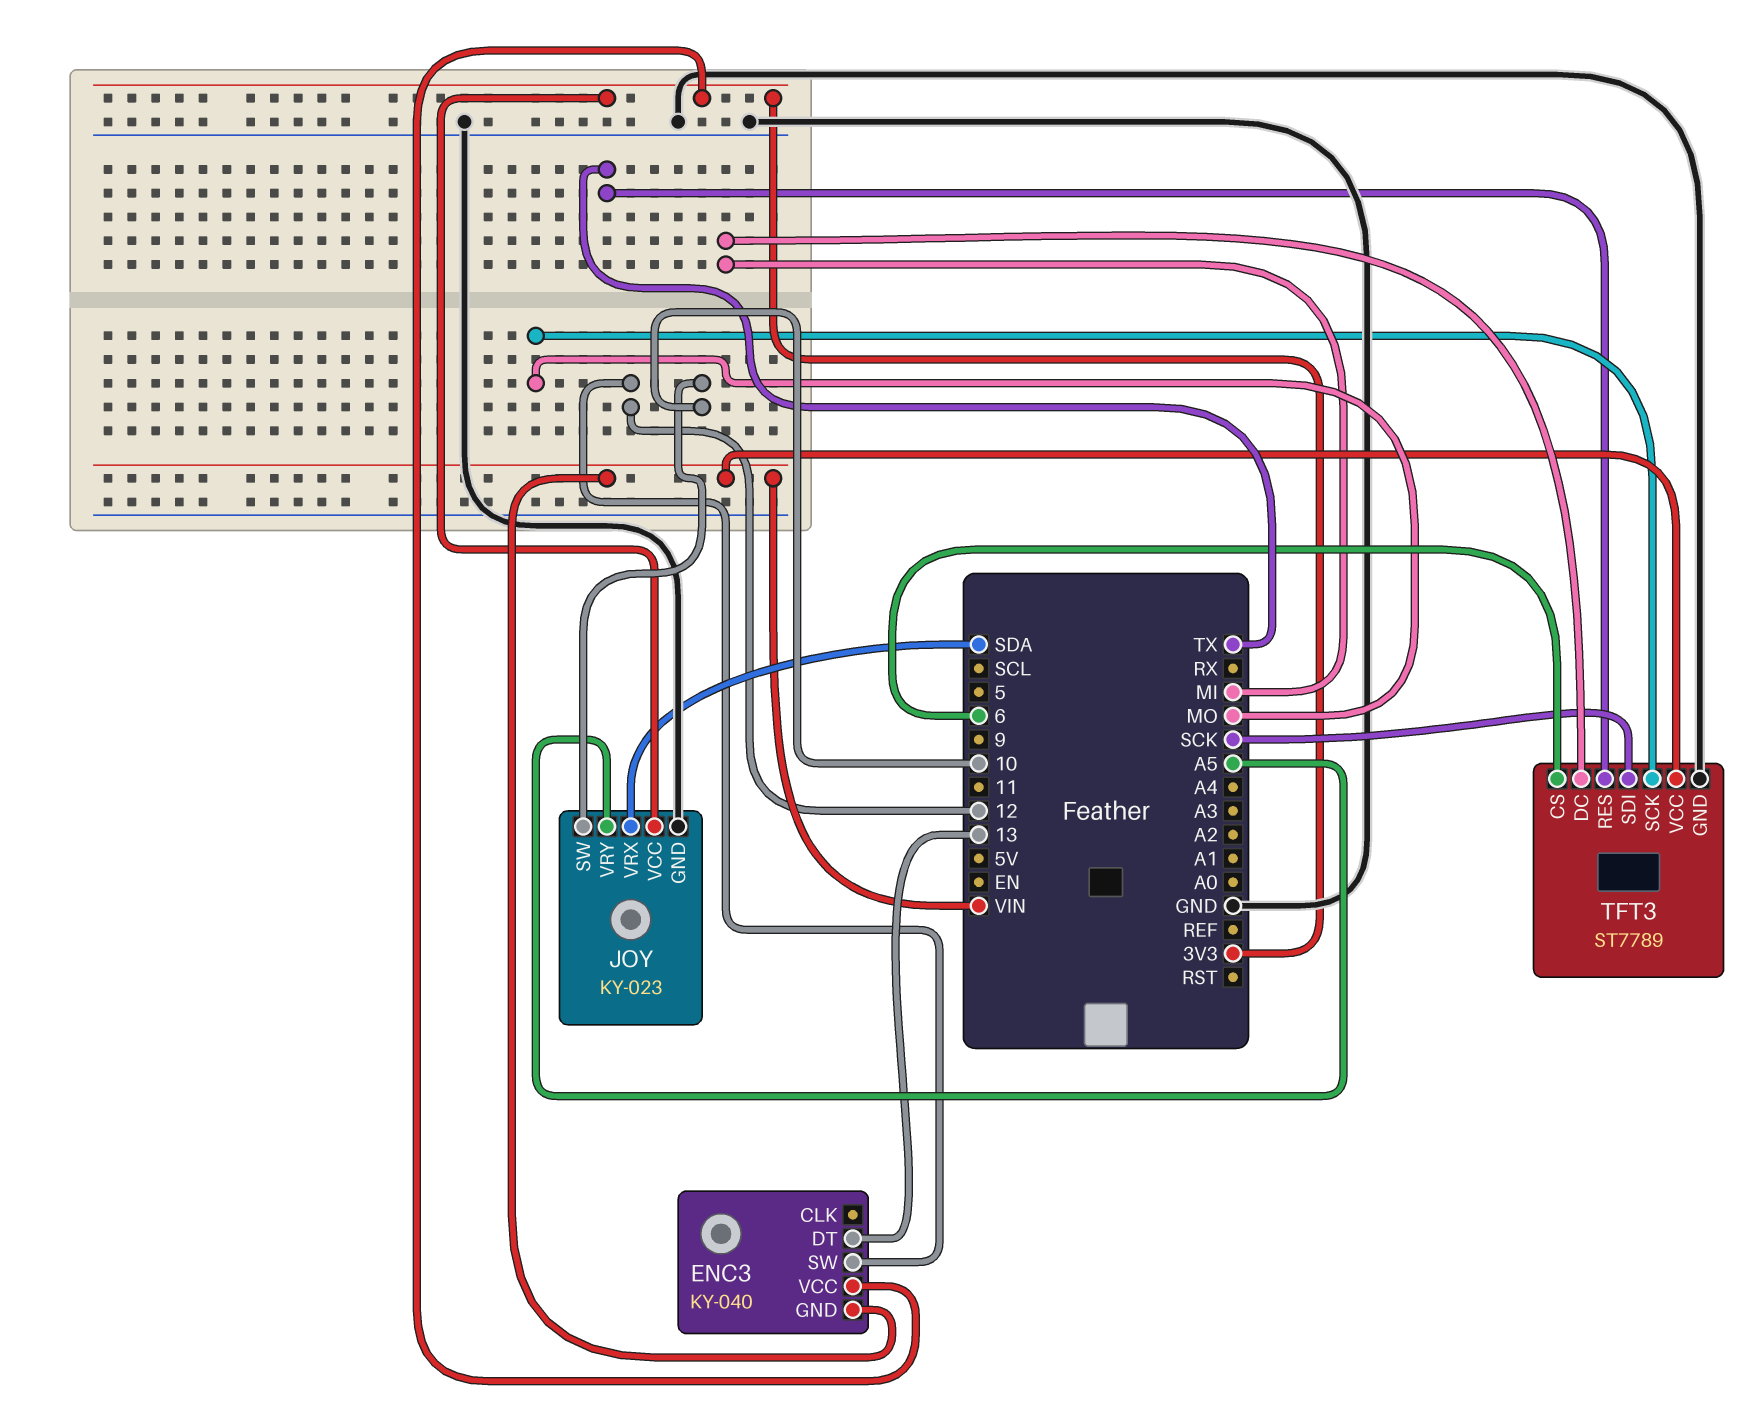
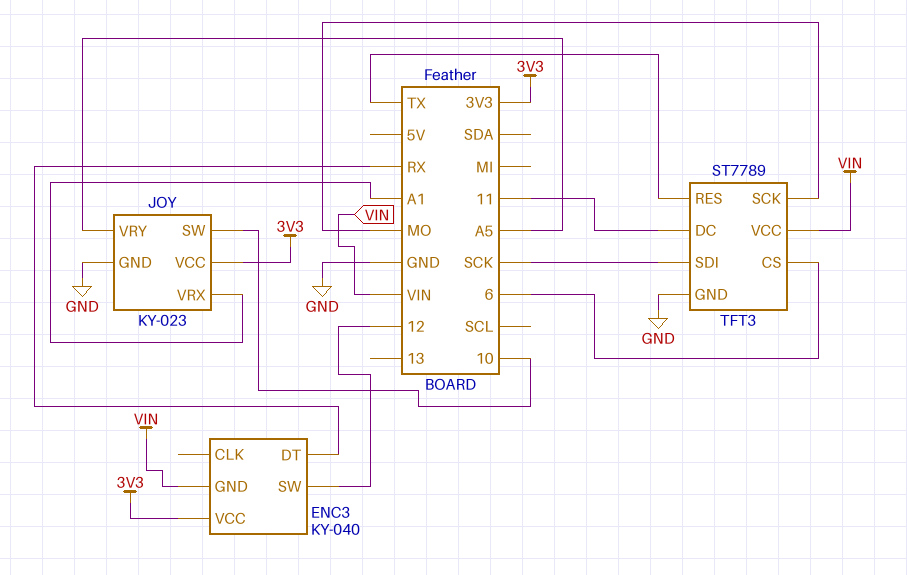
ENC3 pin DT: 13 -> RX
JOY pin VRX: SDA -> A1
TFT3 pin DC: MI -> 11

